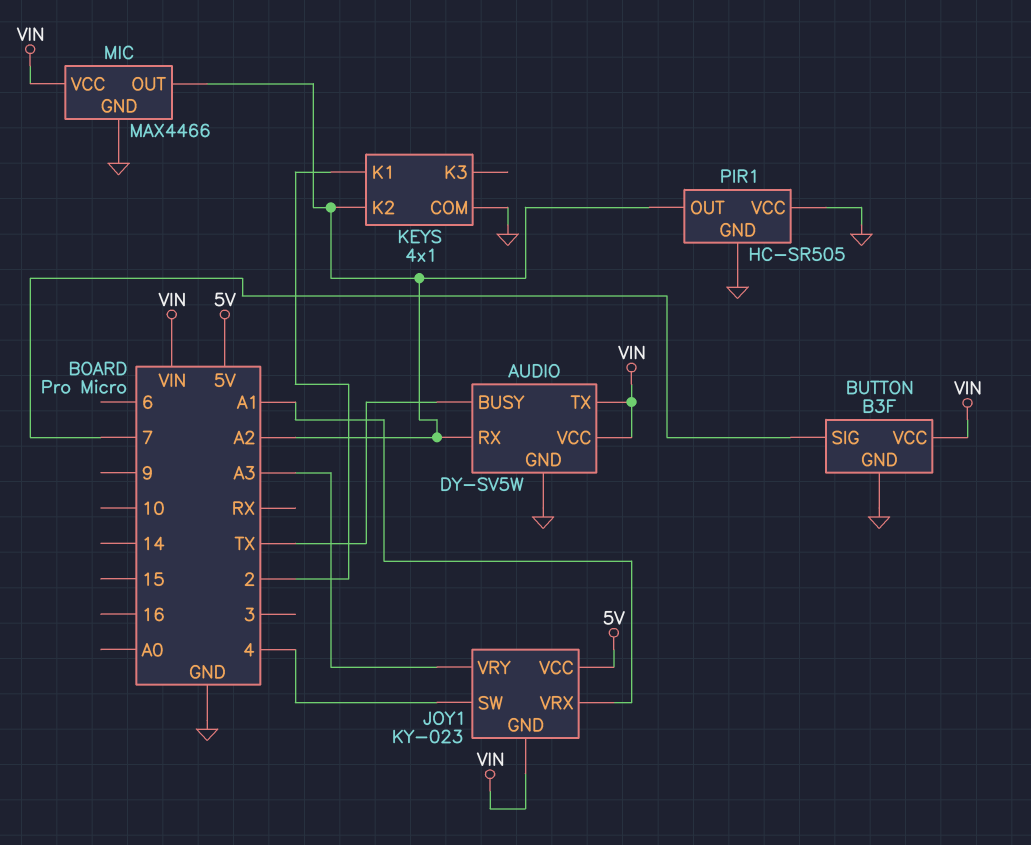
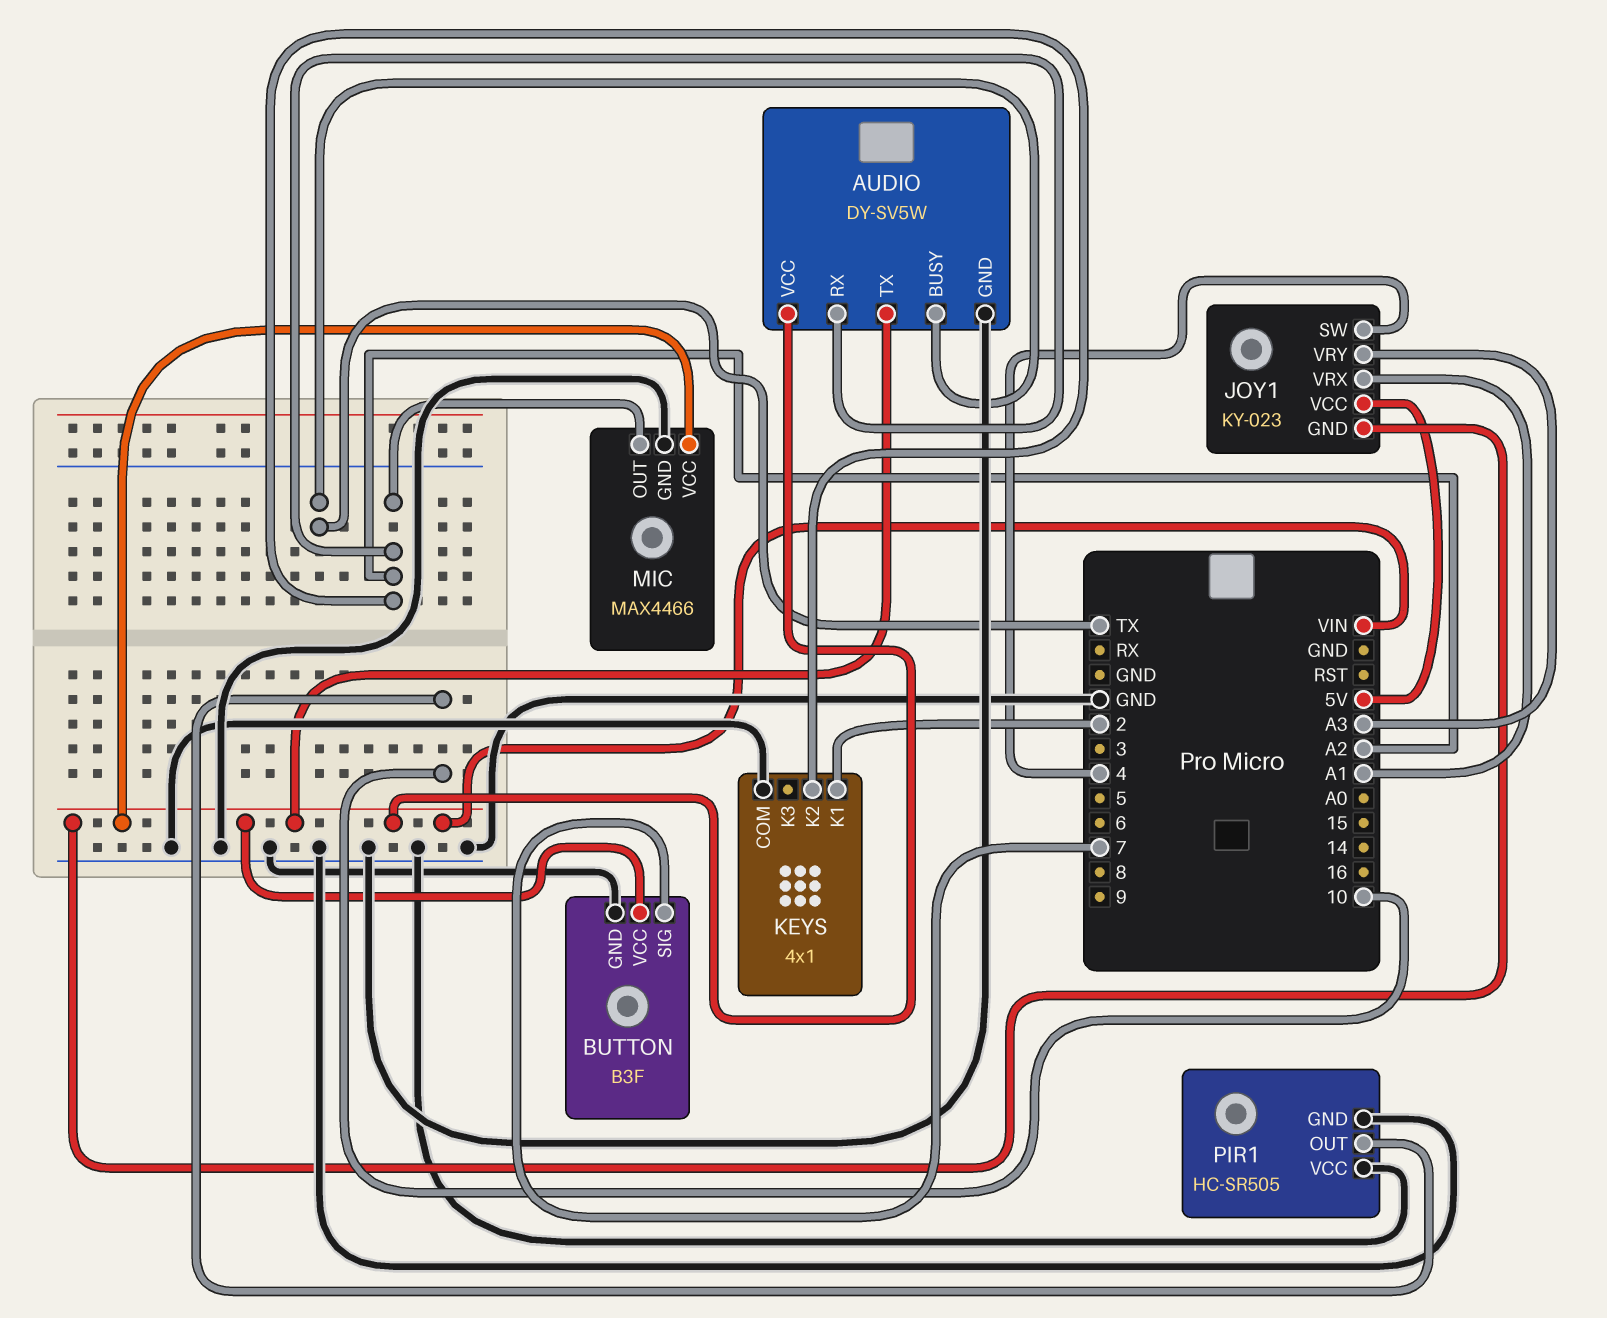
PIR1 pin OUT: A2 -> 10

